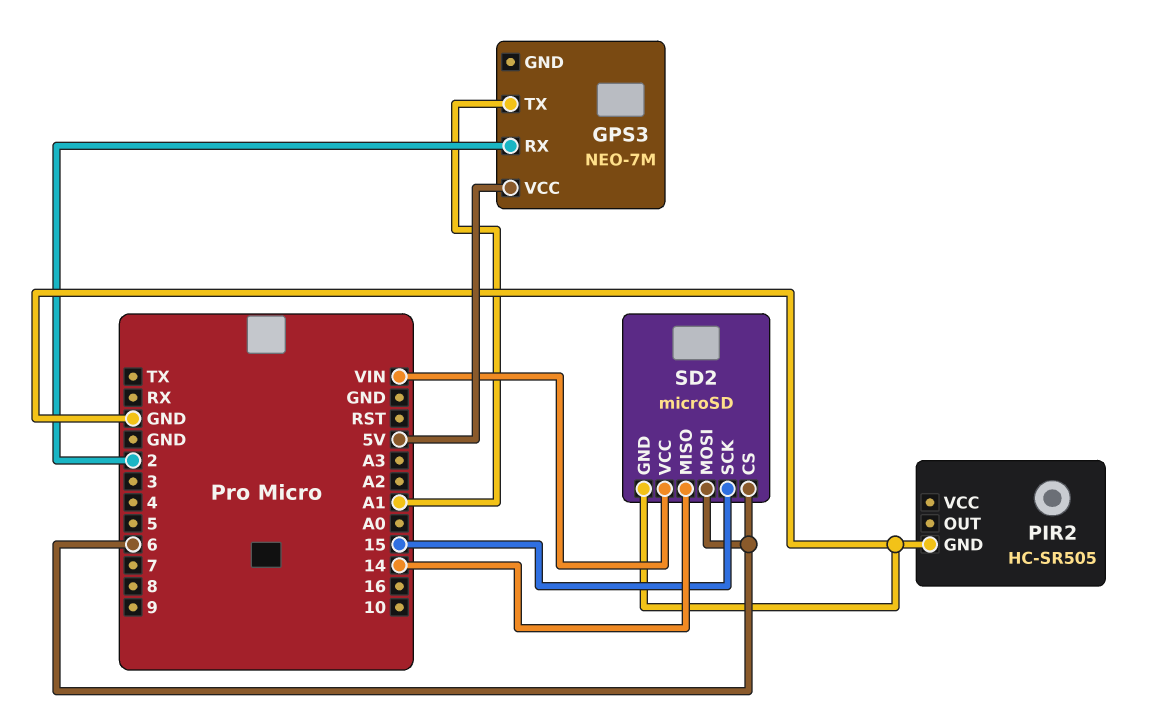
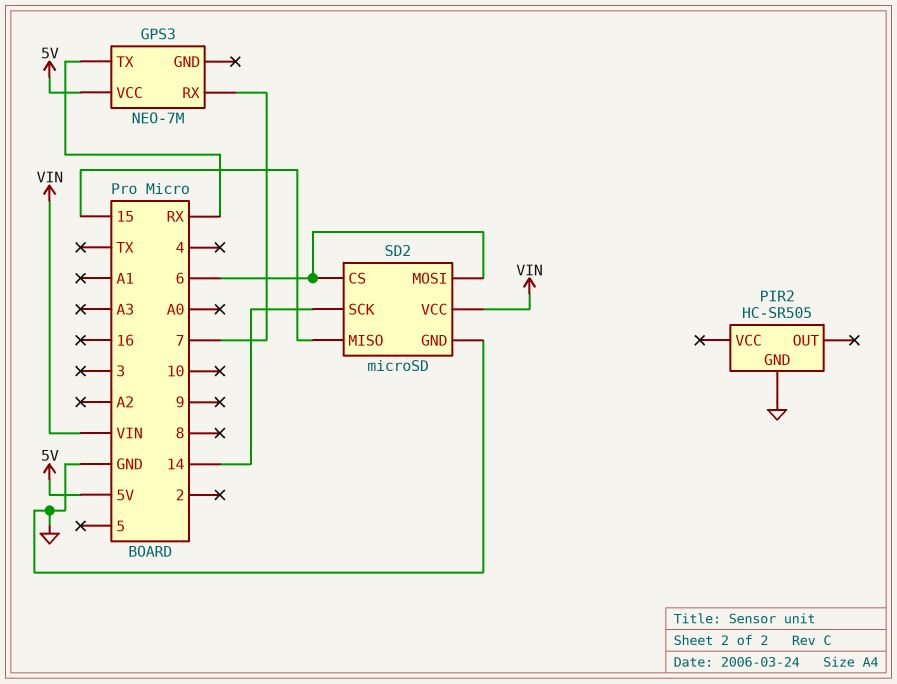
GPS3 pin RX: 2 -> 7
GPS3 pin TX: A1 -> RX
SD2 pin MISO: 14 -> 15
SD2 pin SCK: 15 -> 14

